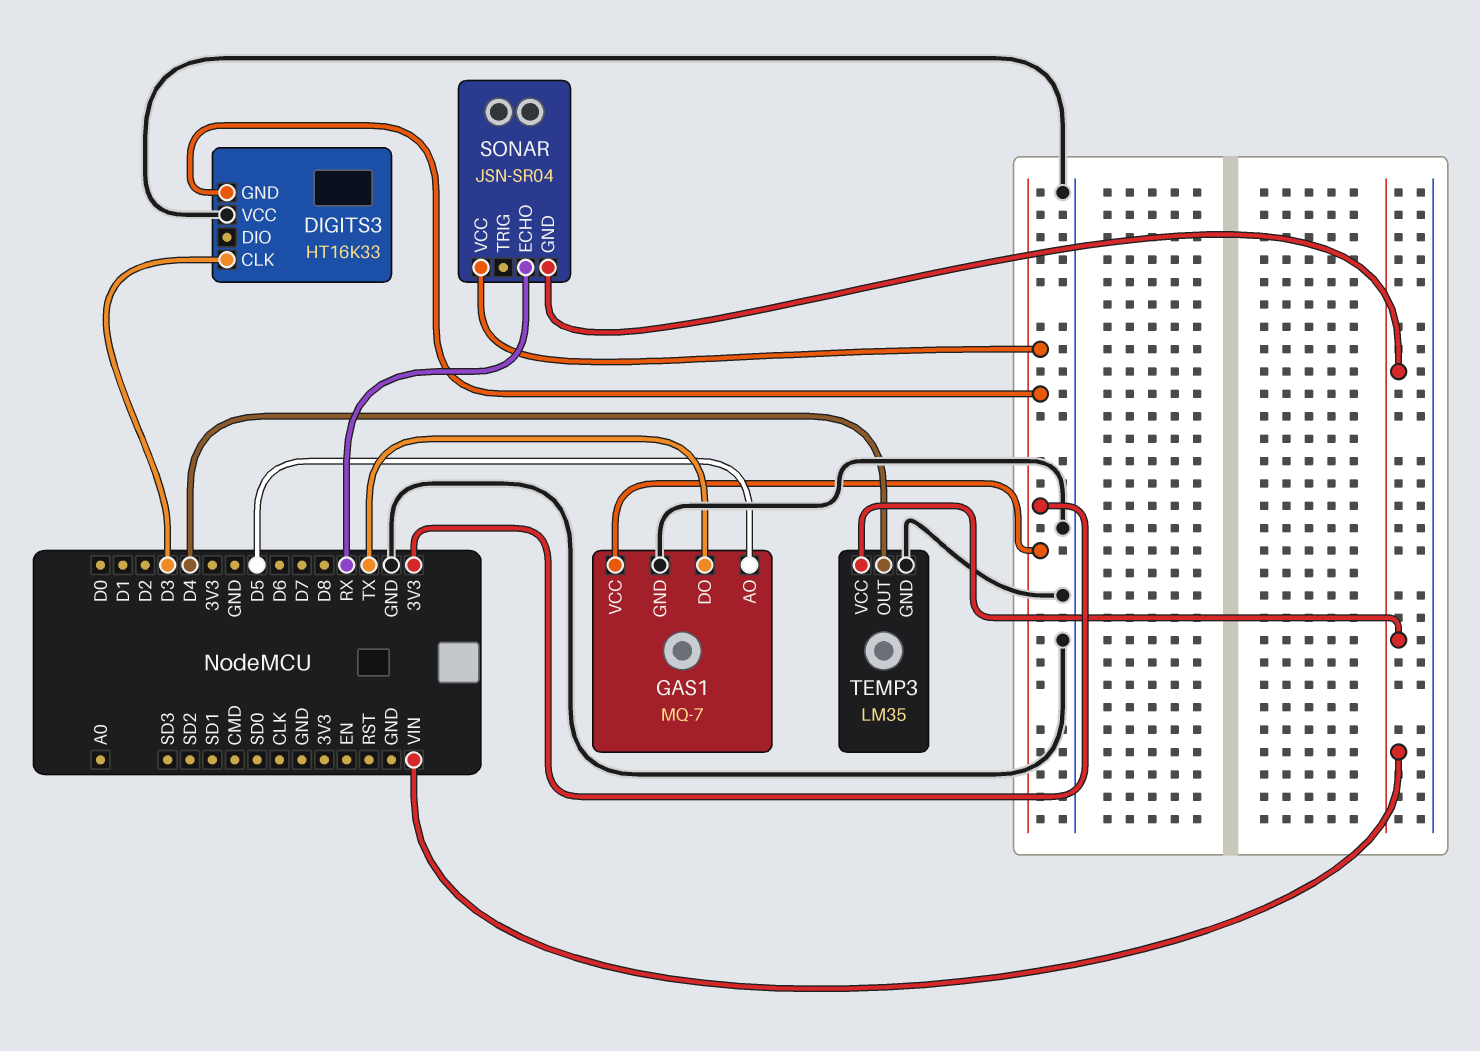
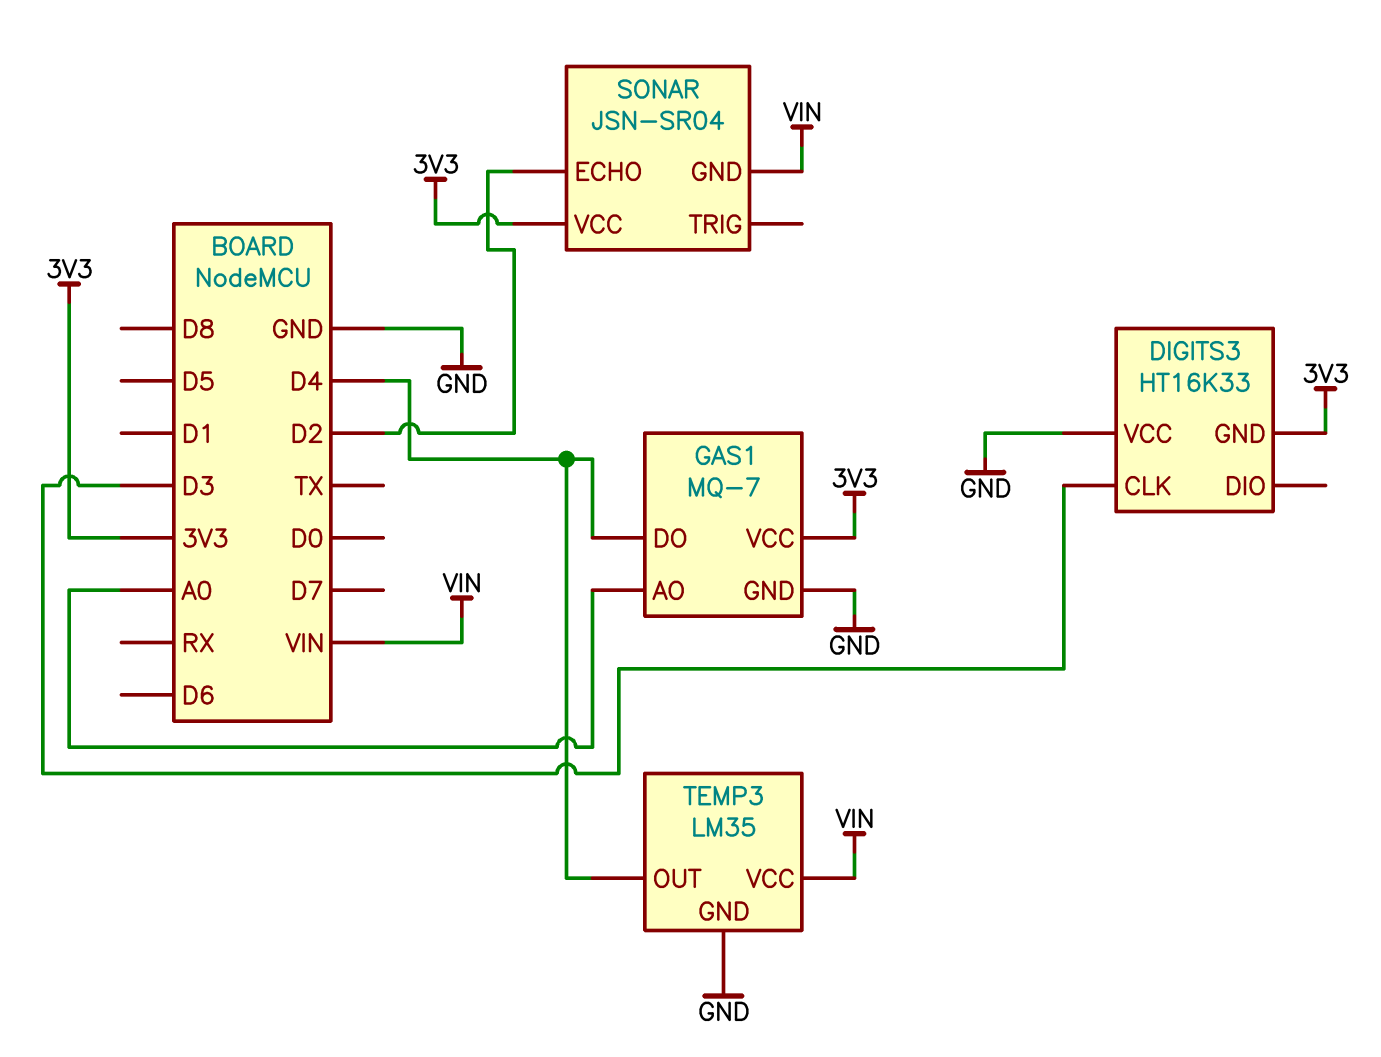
GAS1 pin AO: D5 -> A0
GAS1 pin DO: TX -> D4
SONAR pin ECHO: RX -> D2

